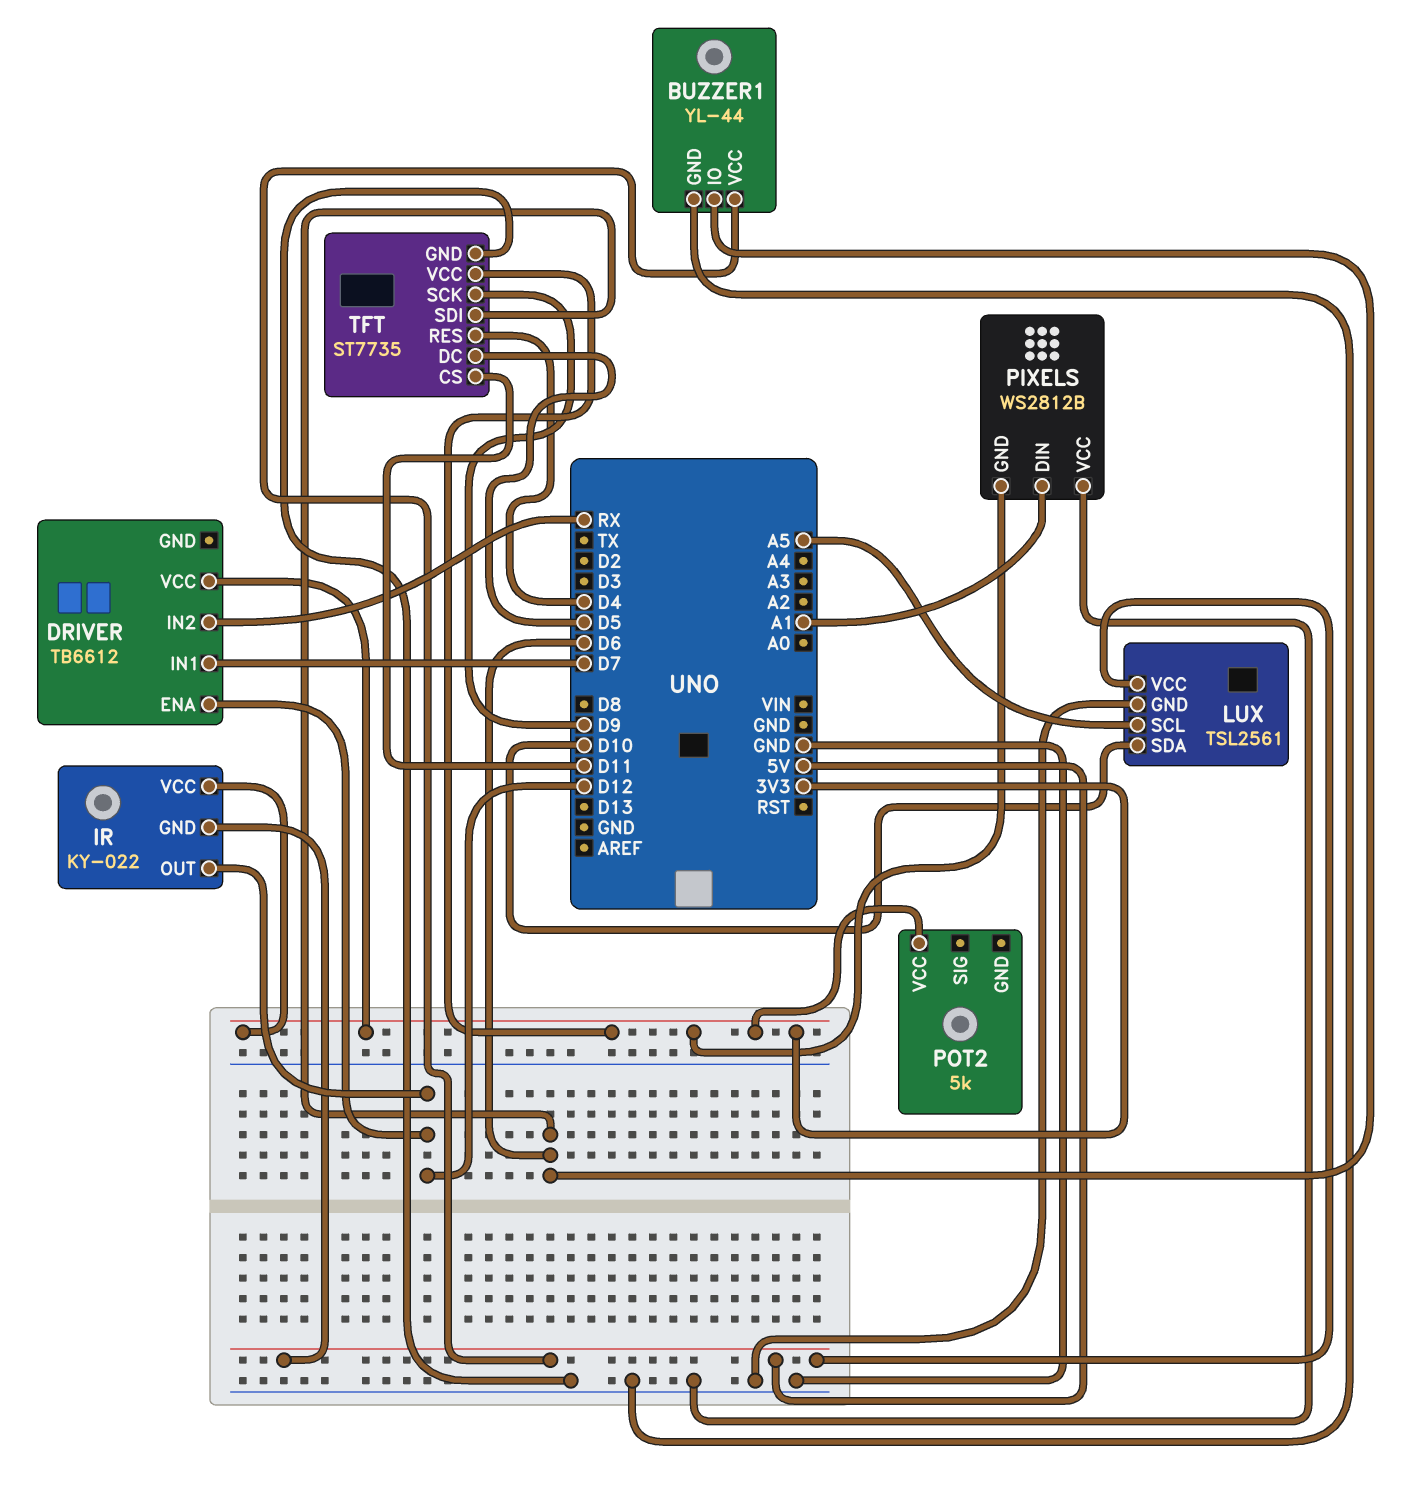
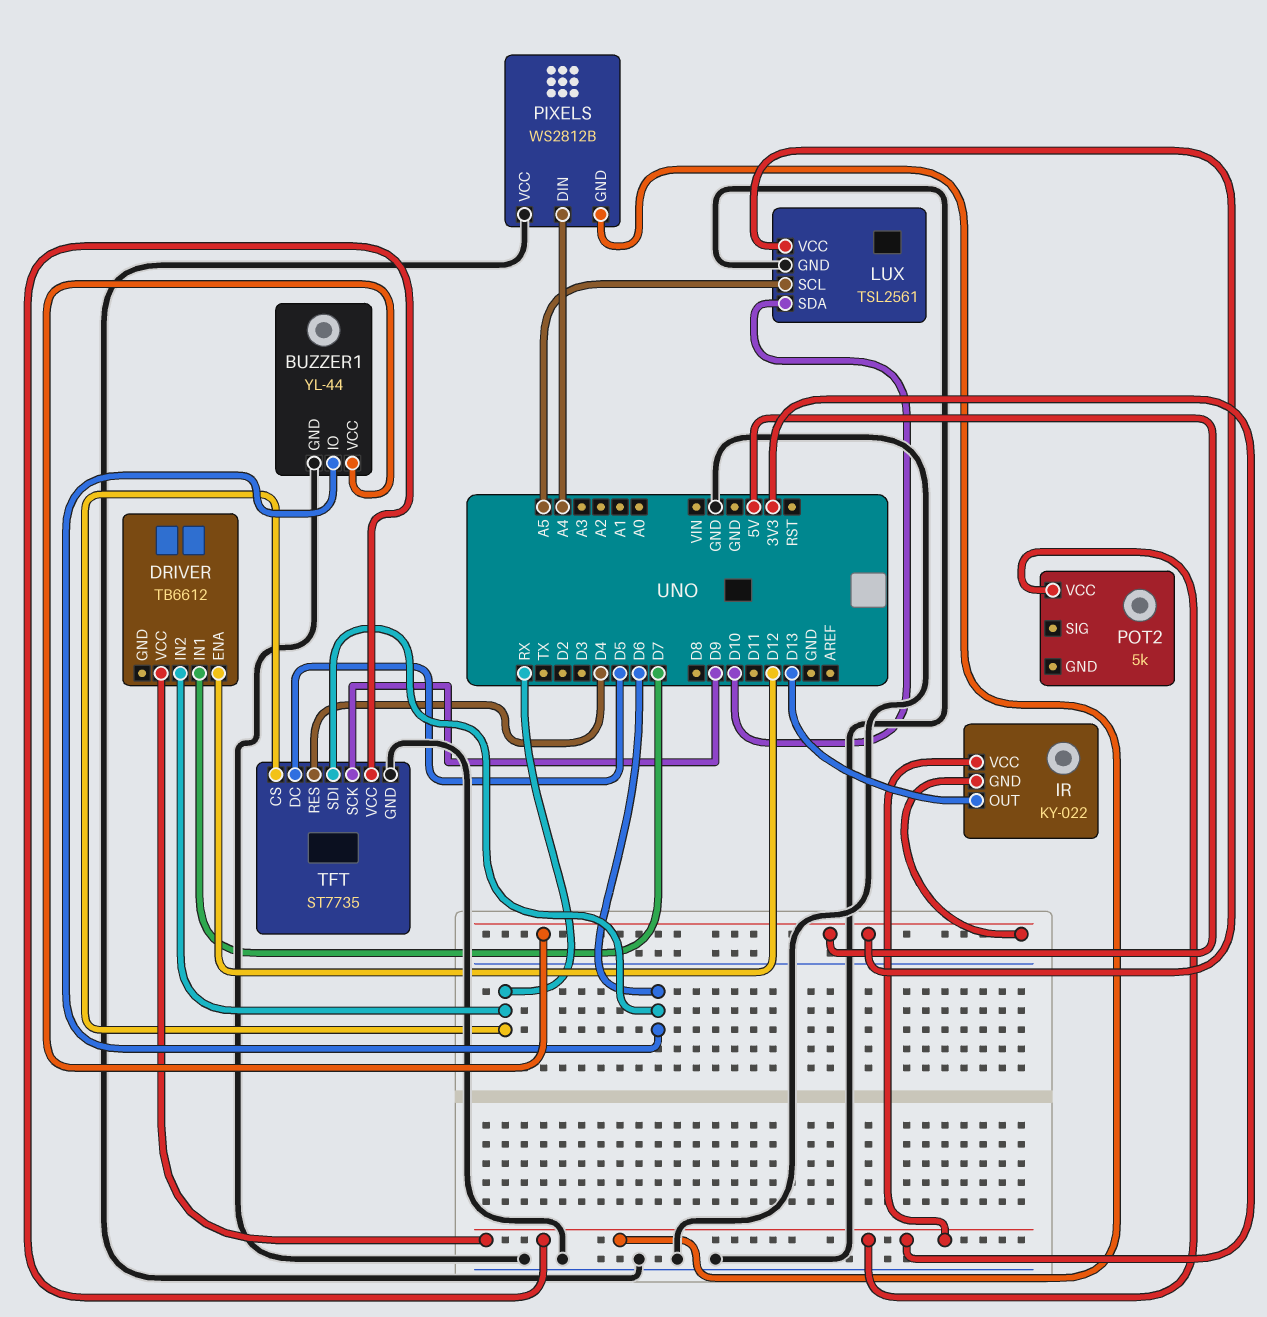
IR pin OUT: D12 -> D13
PIXELS pin DIN: A1 -> A4
TFT pin CS: D11 -> RX

